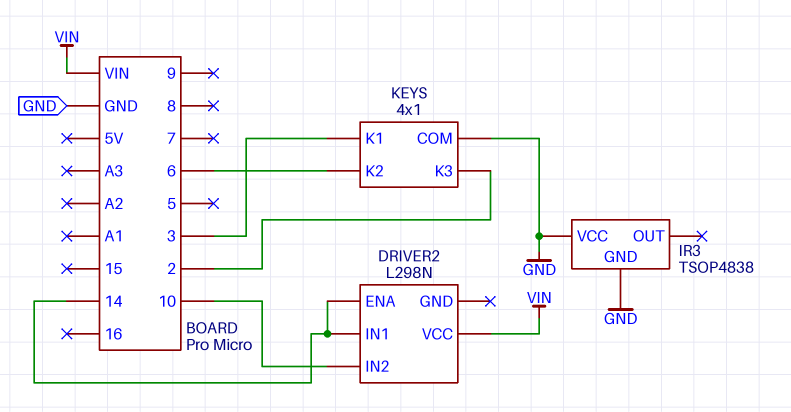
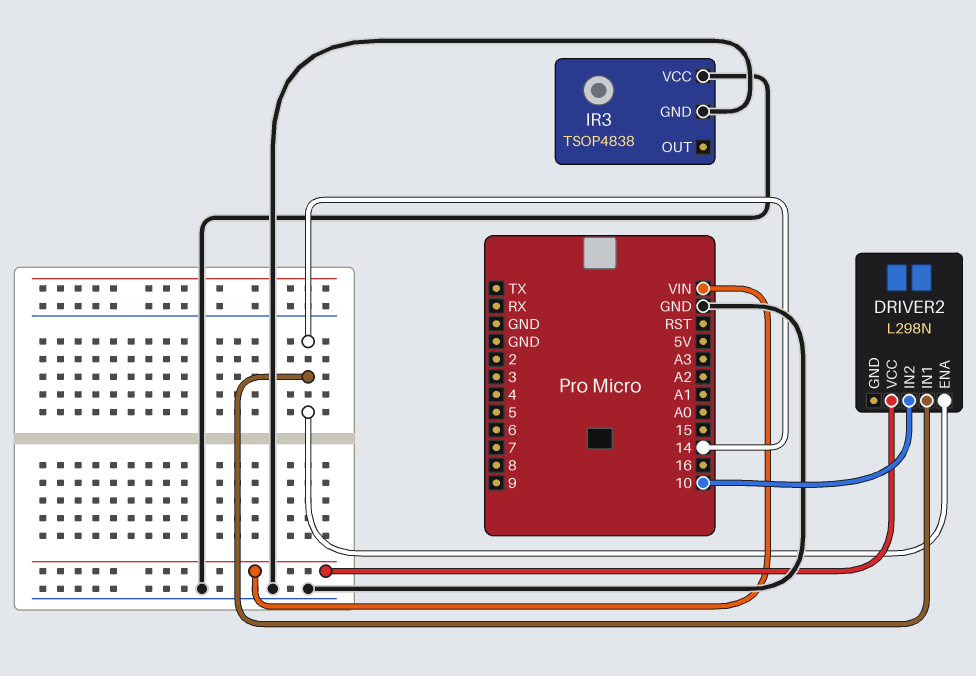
KEYS: 4x1 -> none
KEYS pin COM: GND -> none
KEYS pin K1: 3 -> none
KEYS pin K2: 6 -> none
KEYS pin K3: 2 -> none

